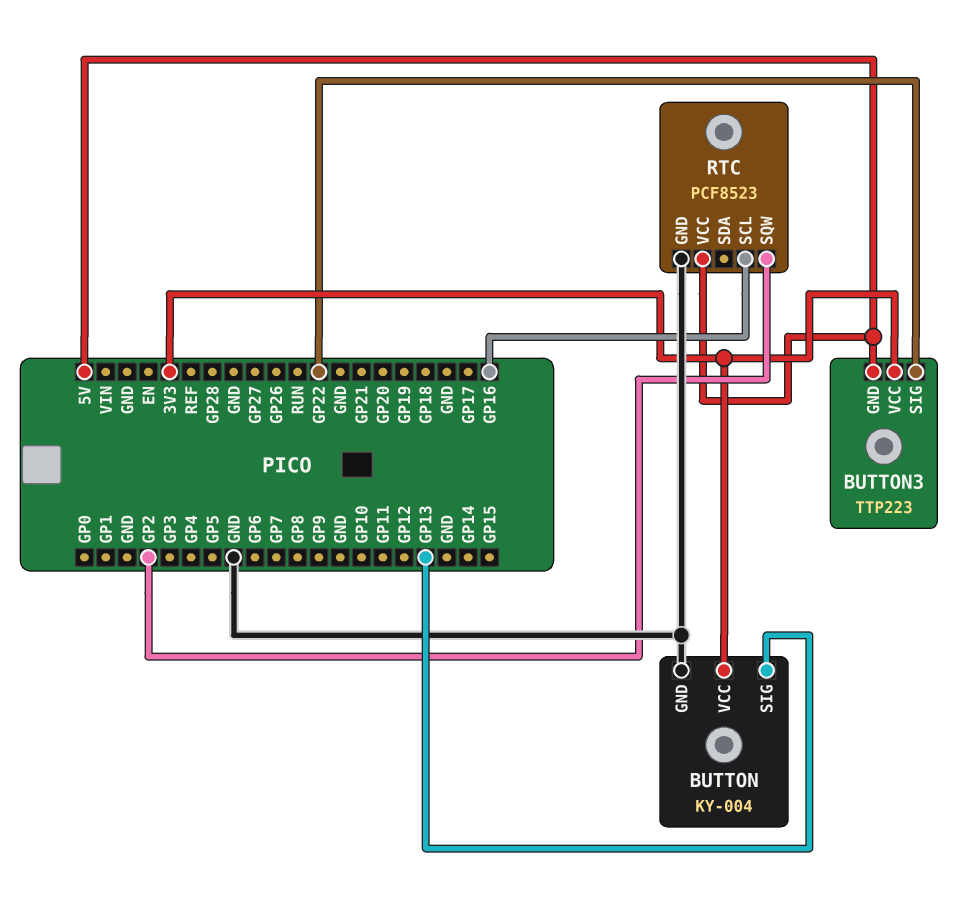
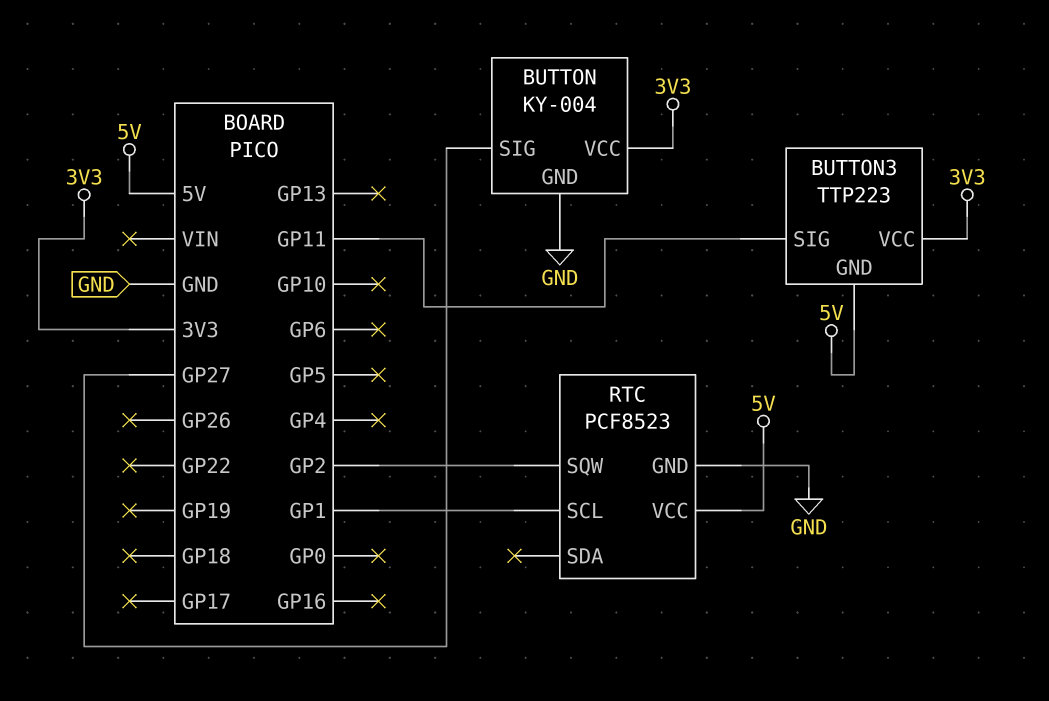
BUTTON pin SIG: GP13 -> GP27
BUTTON3 pin SIG: GP22 -> GP11
RTC pin SCL: GP16 -> GP1

